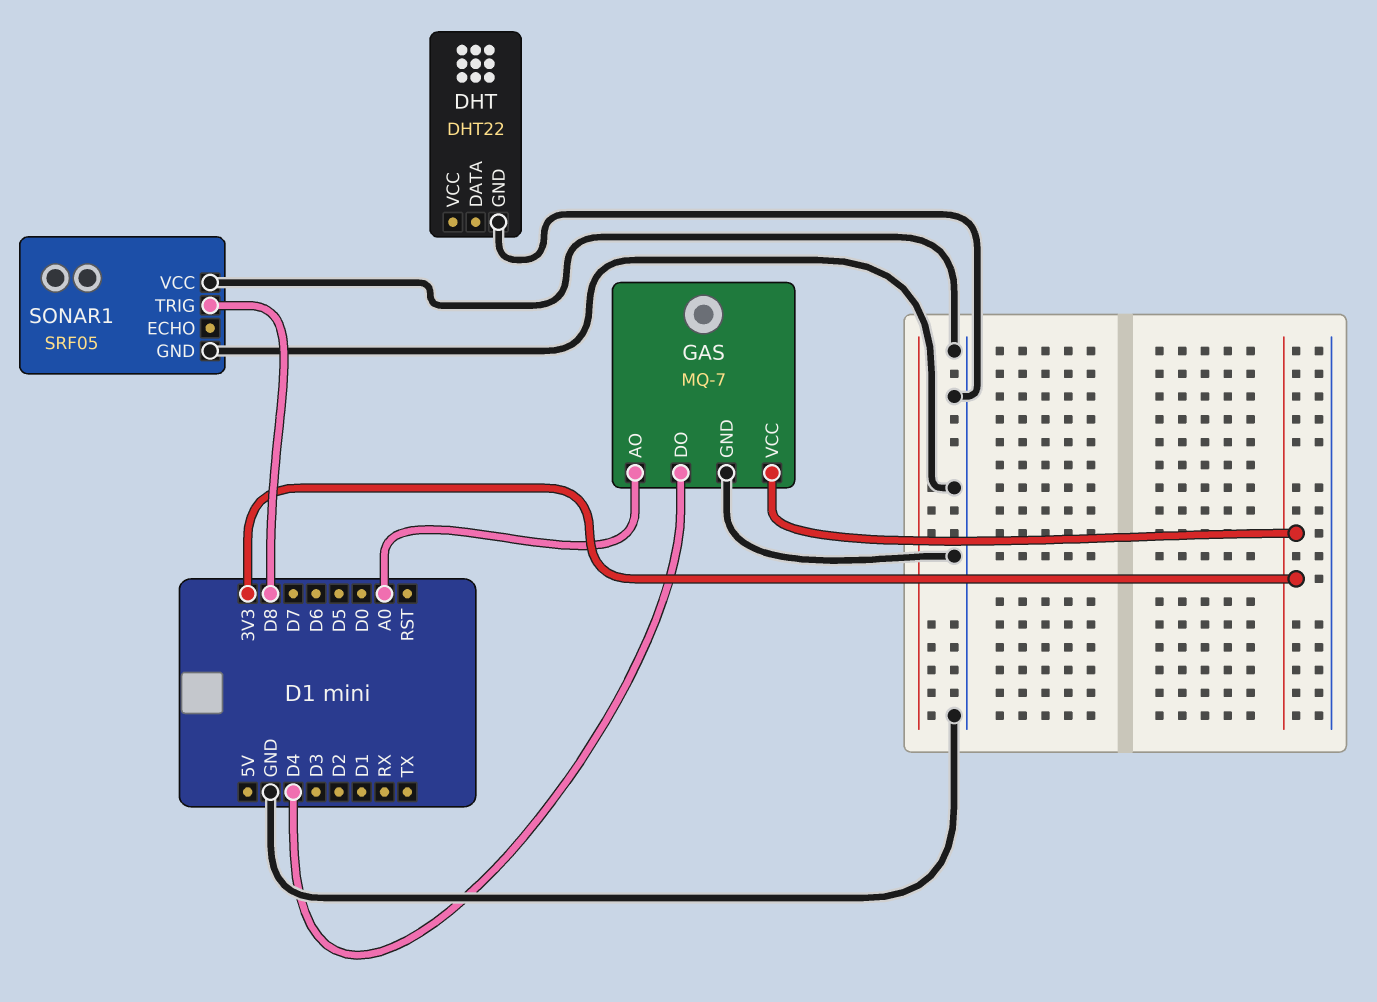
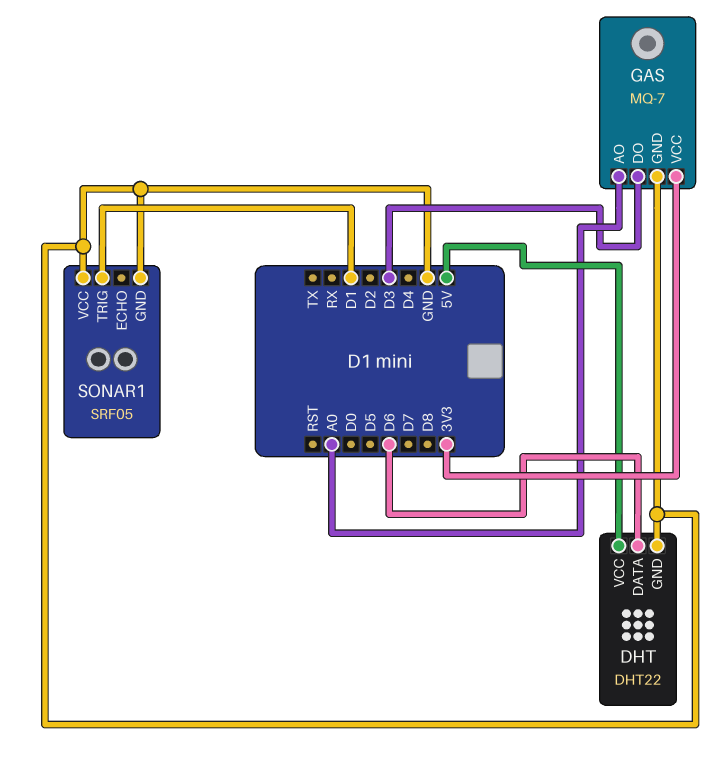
DHT pin DATA: none -> D6
DHT pin VCC: none -> 5V
GAS pin DO: D4 -> D3
SONAR1 pin TRIG: D8 -> D1

